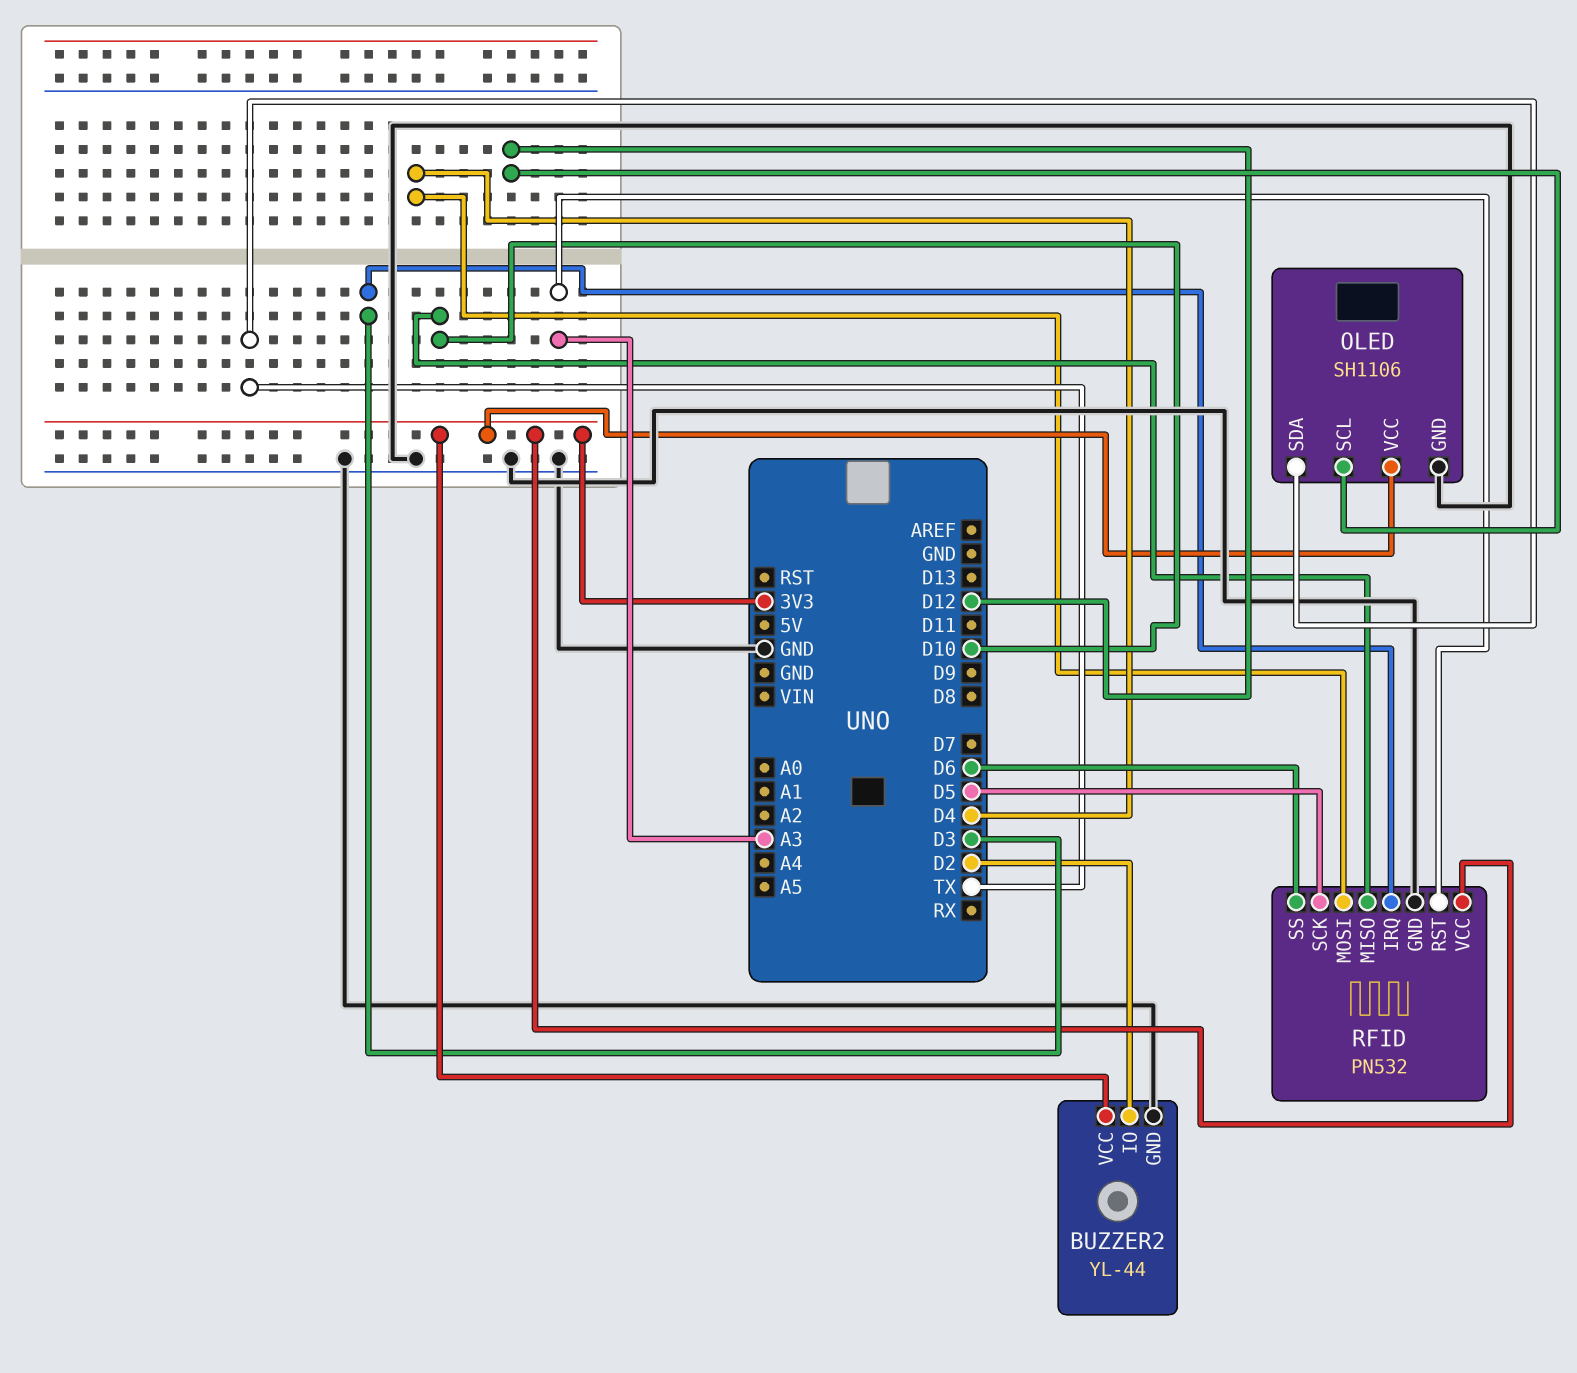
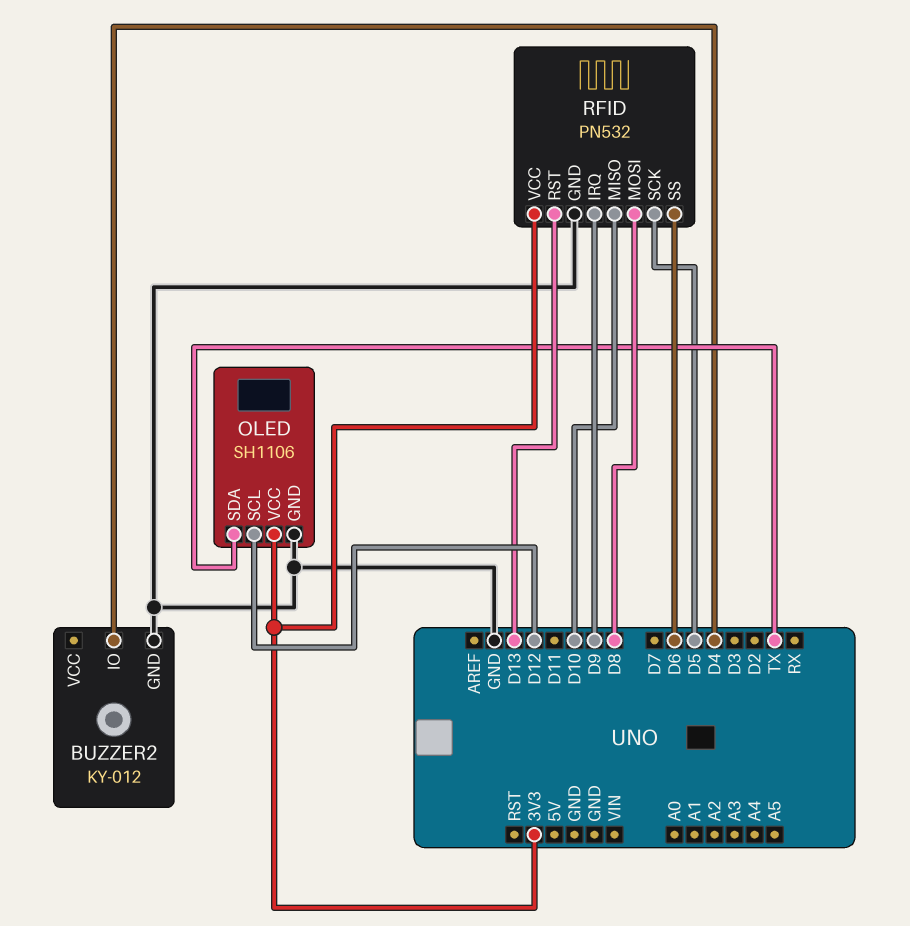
BUZZER2: YL-44 -> KY-012
BUZZER2 pin IO: D2 -> D4
BUZZER2 pin VCC: 3V3 -> none
RFID pin IRQ: D3 -> D9
RFID pin MOSI: D4 -> D8
RFID pin RST: A3 -> D13

